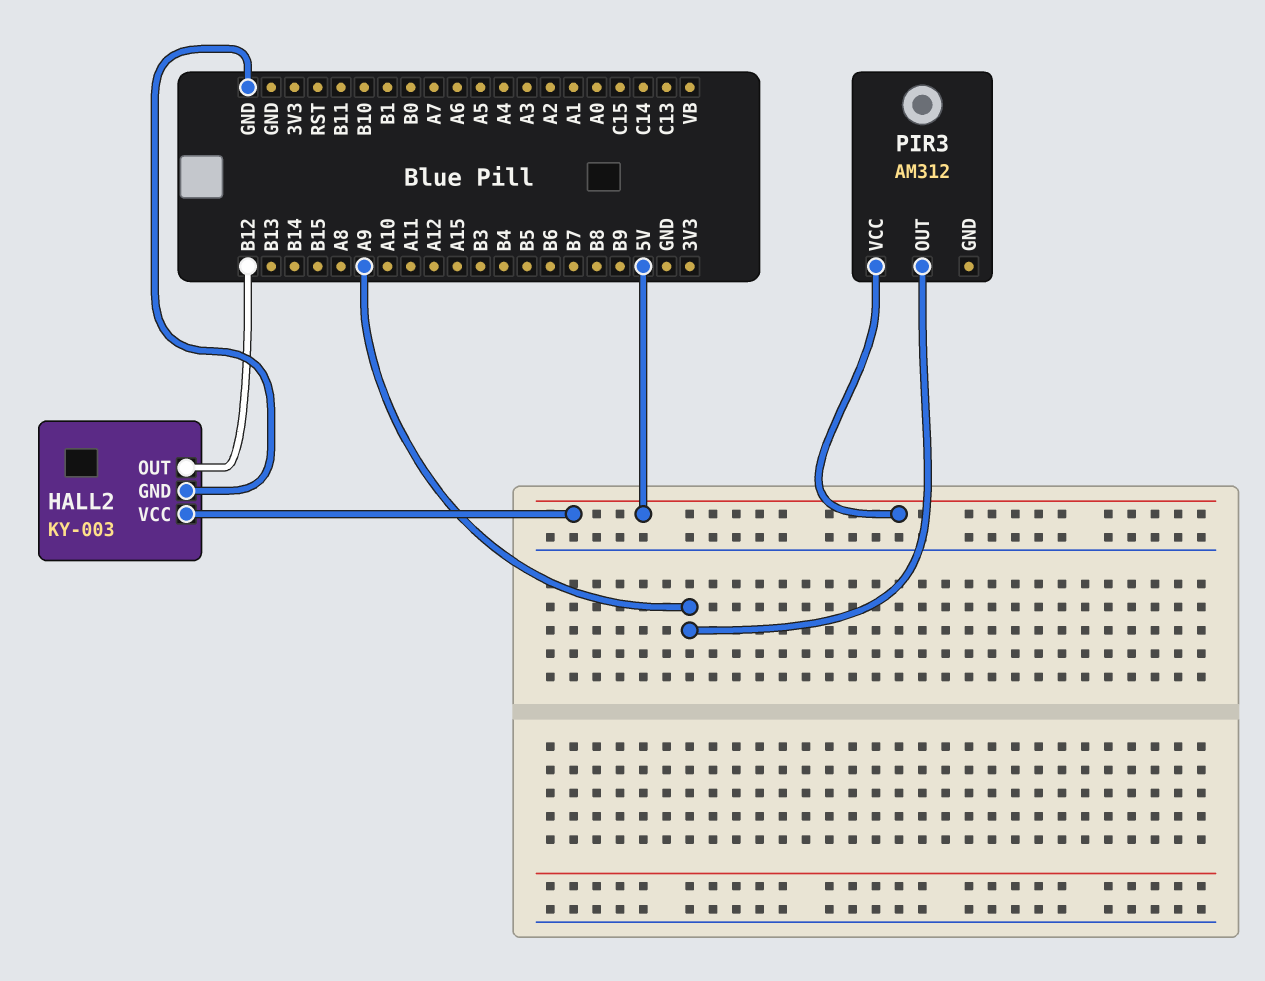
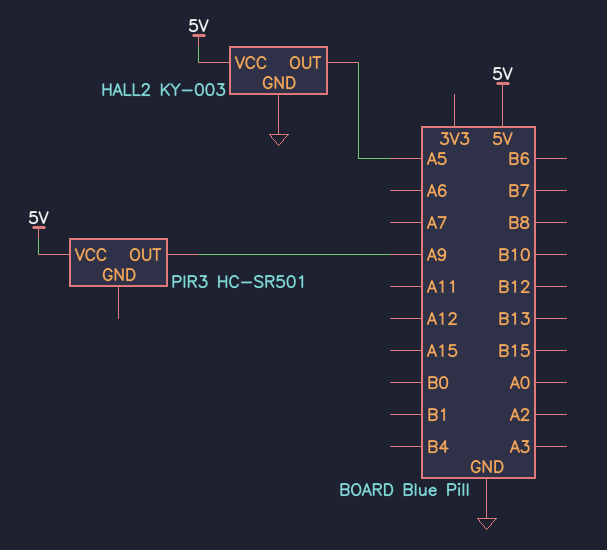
HALL2 pin OUT: B12 -> A5
PIR3: AM312 -> HC-SR501

